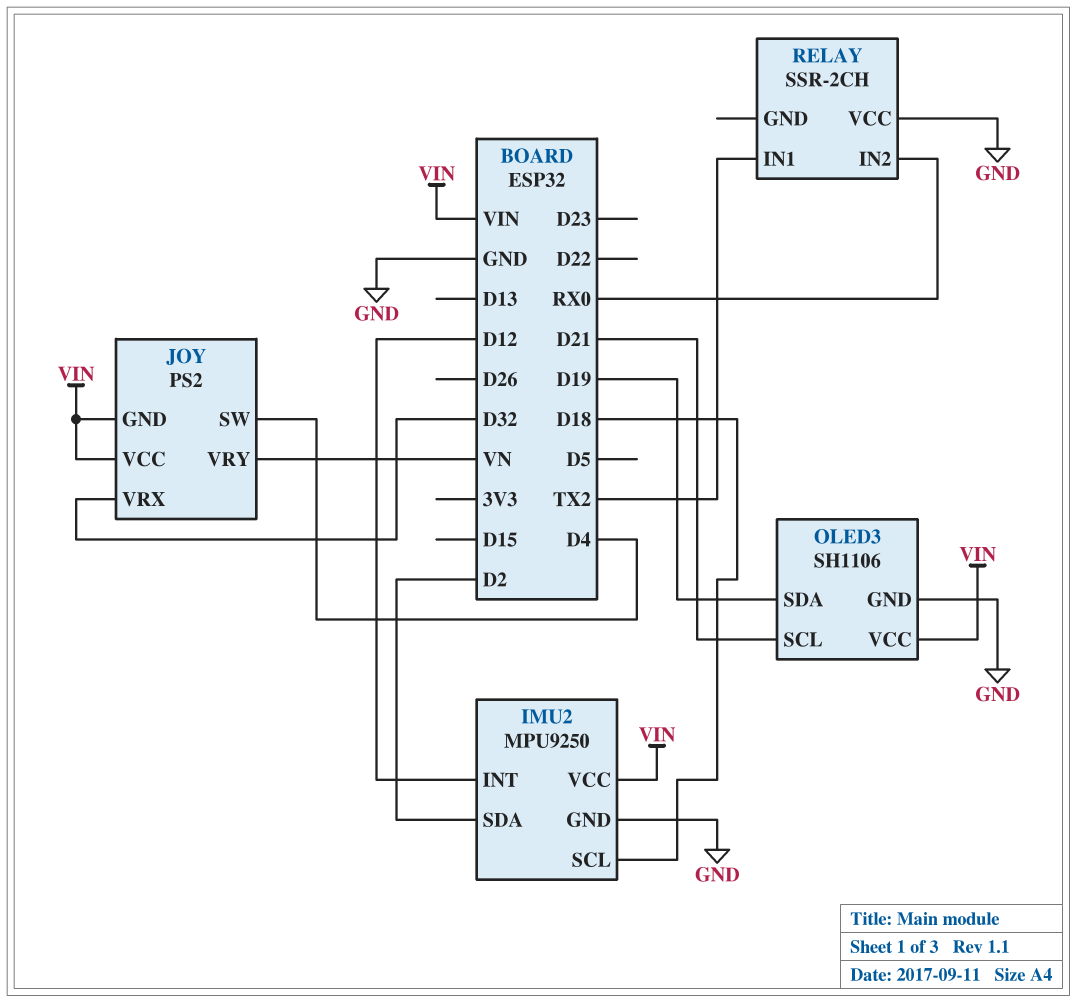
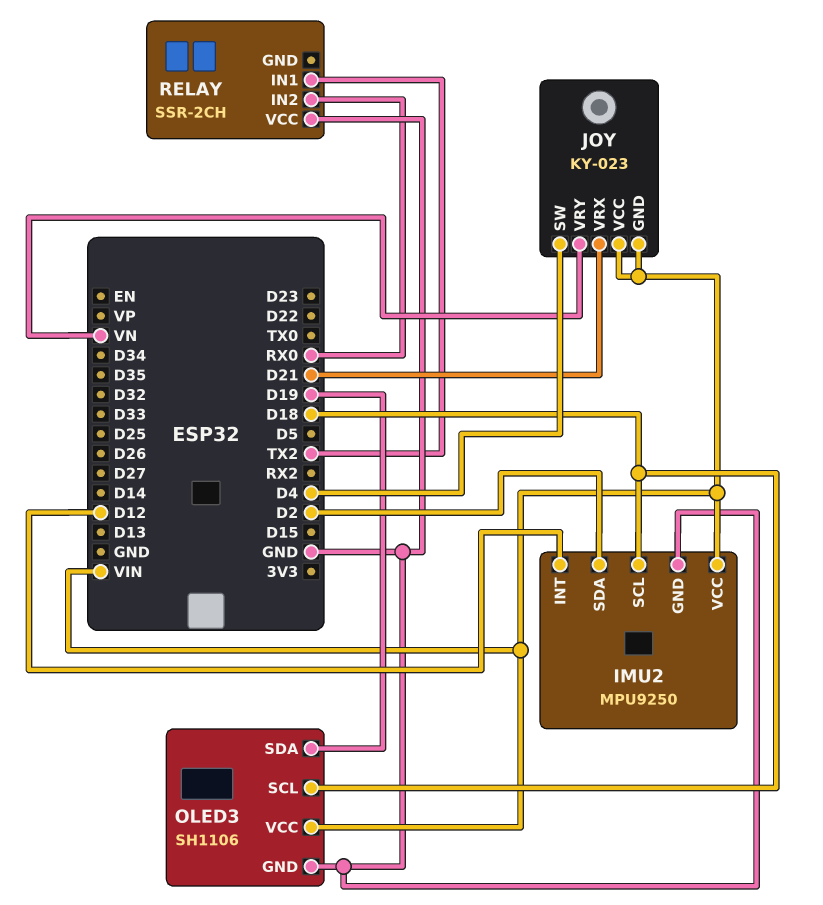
JOY: PS2 -> KY-023
JOY pin VRX: D32 -> D21
OLED3 pin SCL: D21 -> D18

